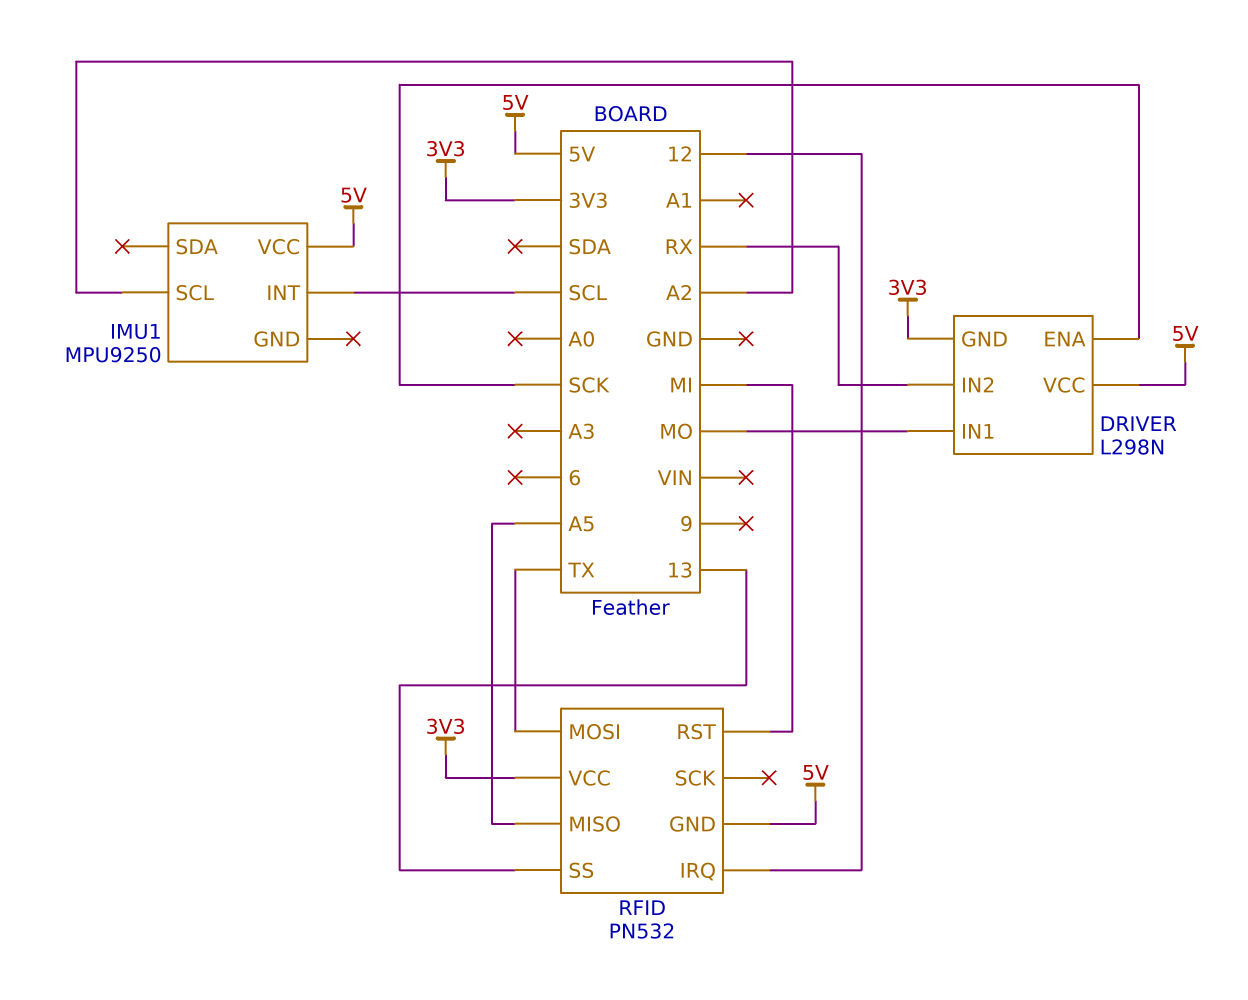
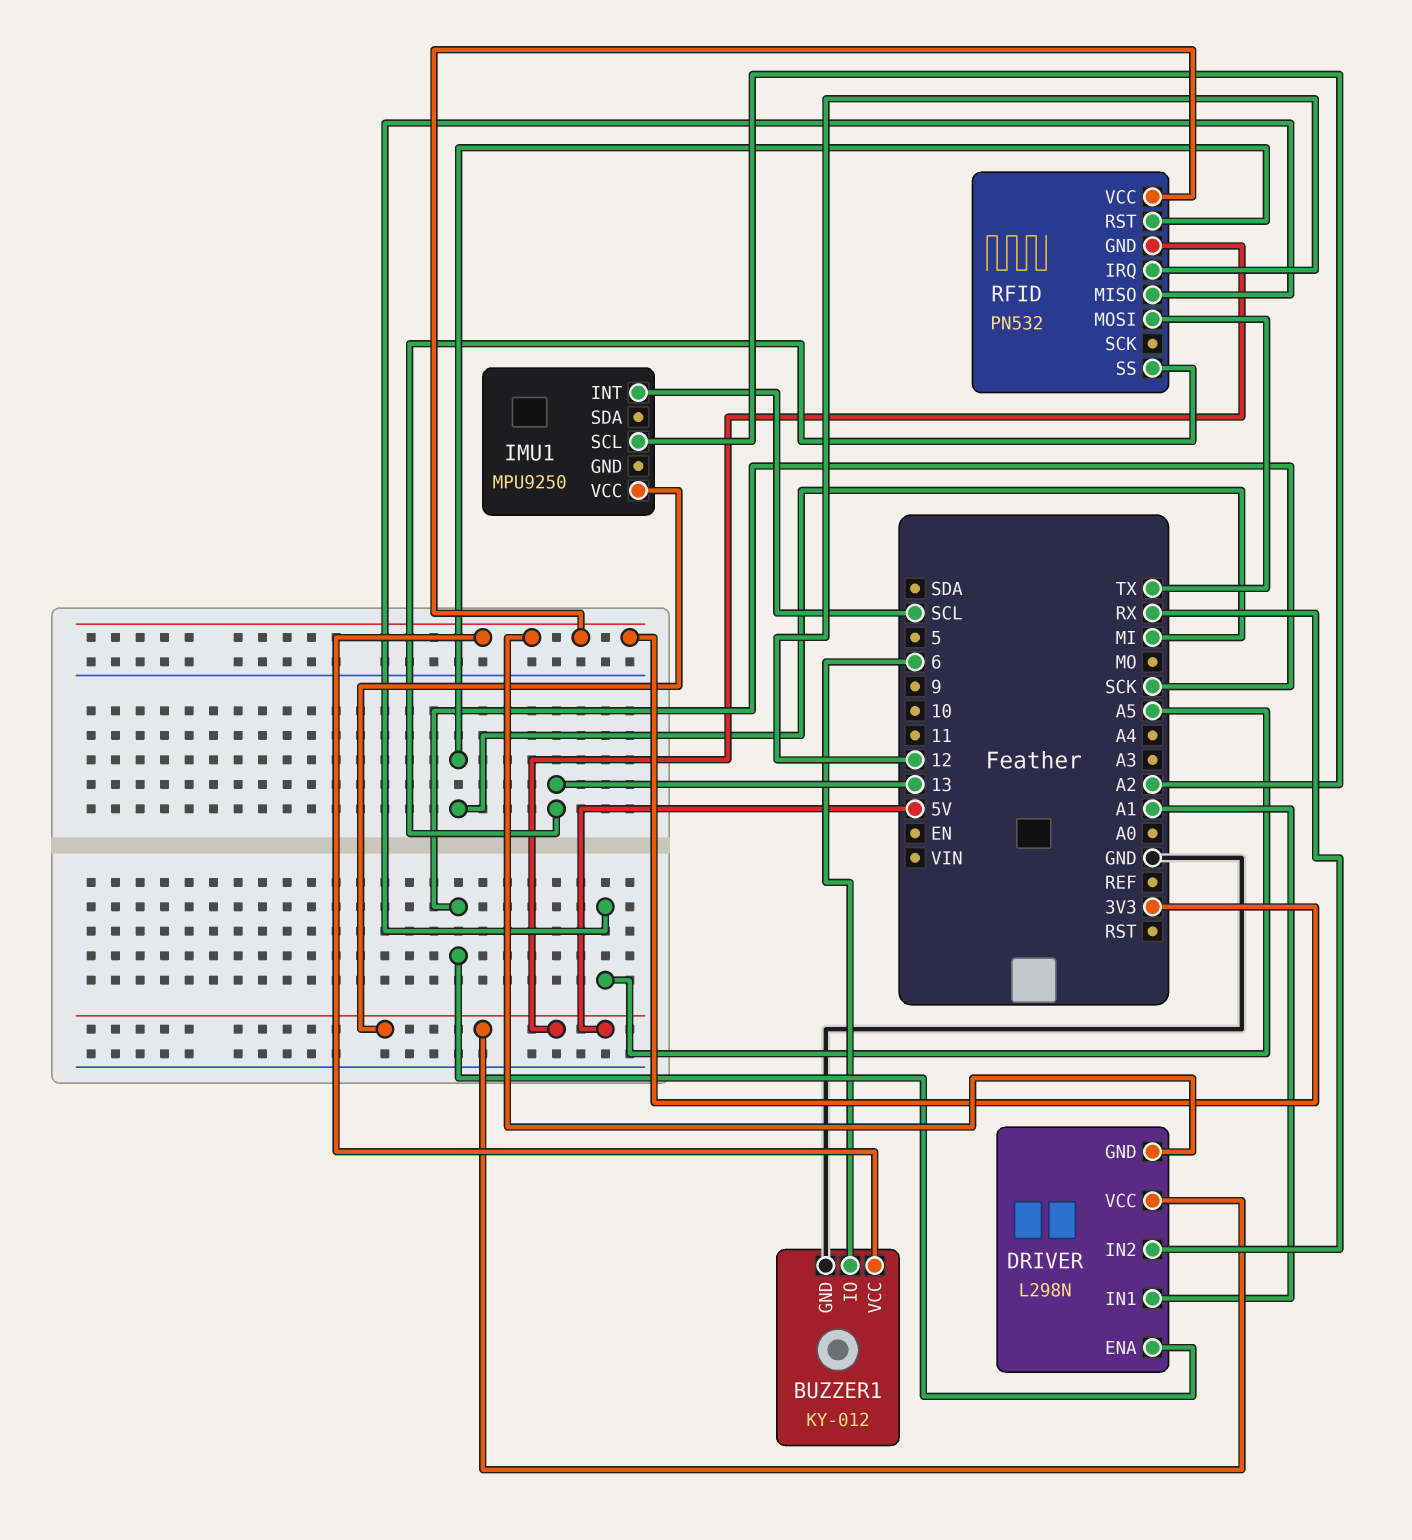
BUZZER1: none -> KY-012
BUZZER1 pin GND: none -> GND
BUZZER1 pin IO: none -> 6
BUZZER1 pin VCC: none -> 3V3
DRIVER pin IN1: MO -> A1

